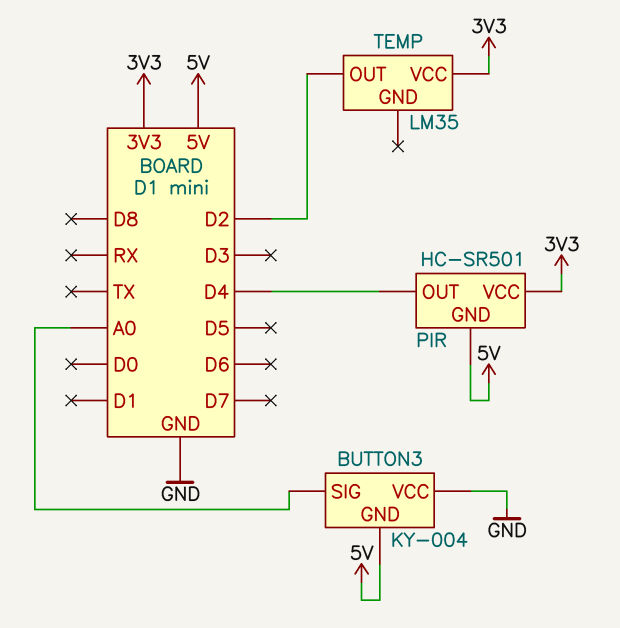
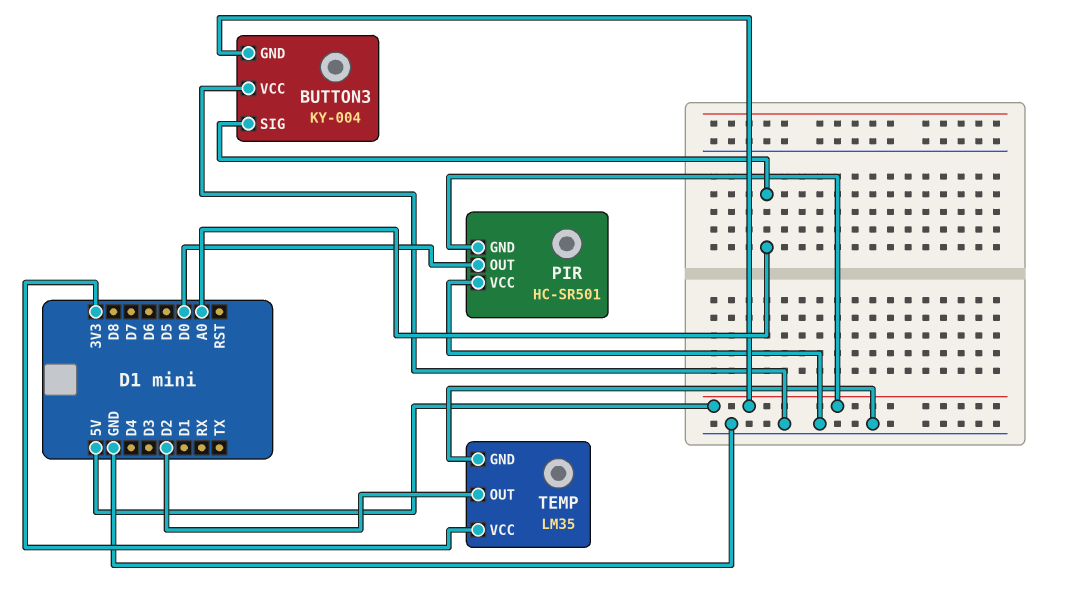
PIR pin OUT: D4 -> D0
PIR pin VCC: 3V3 -> GND
TEMP pin GND: none -> GND

